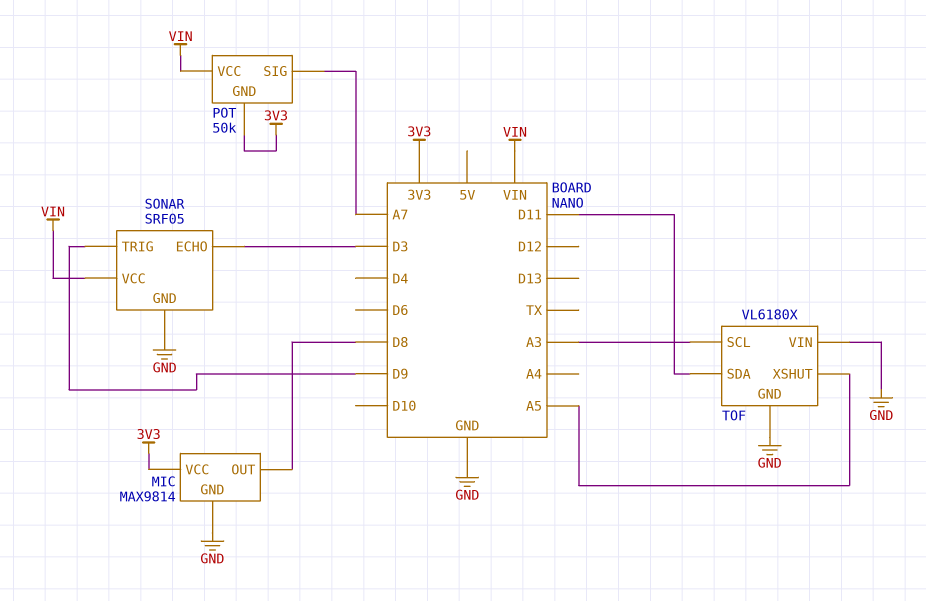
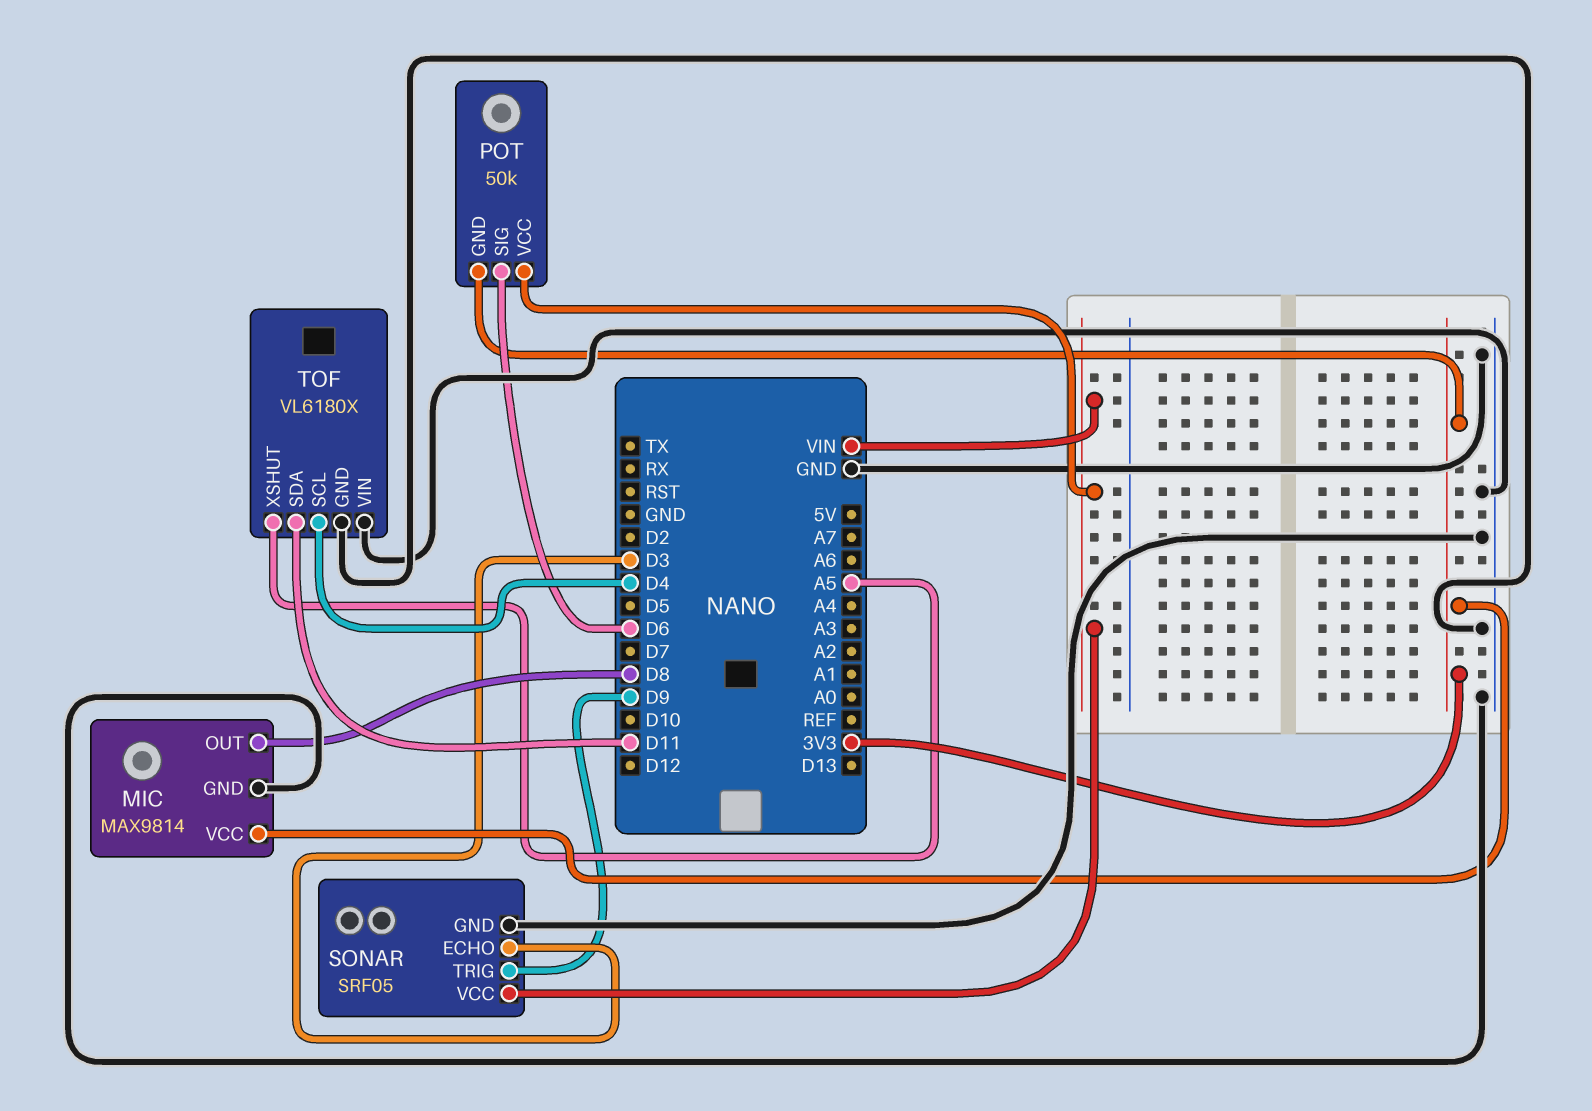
POT pin SIG: A7 -> D6
TOF pin SCL: A3 -> D4

